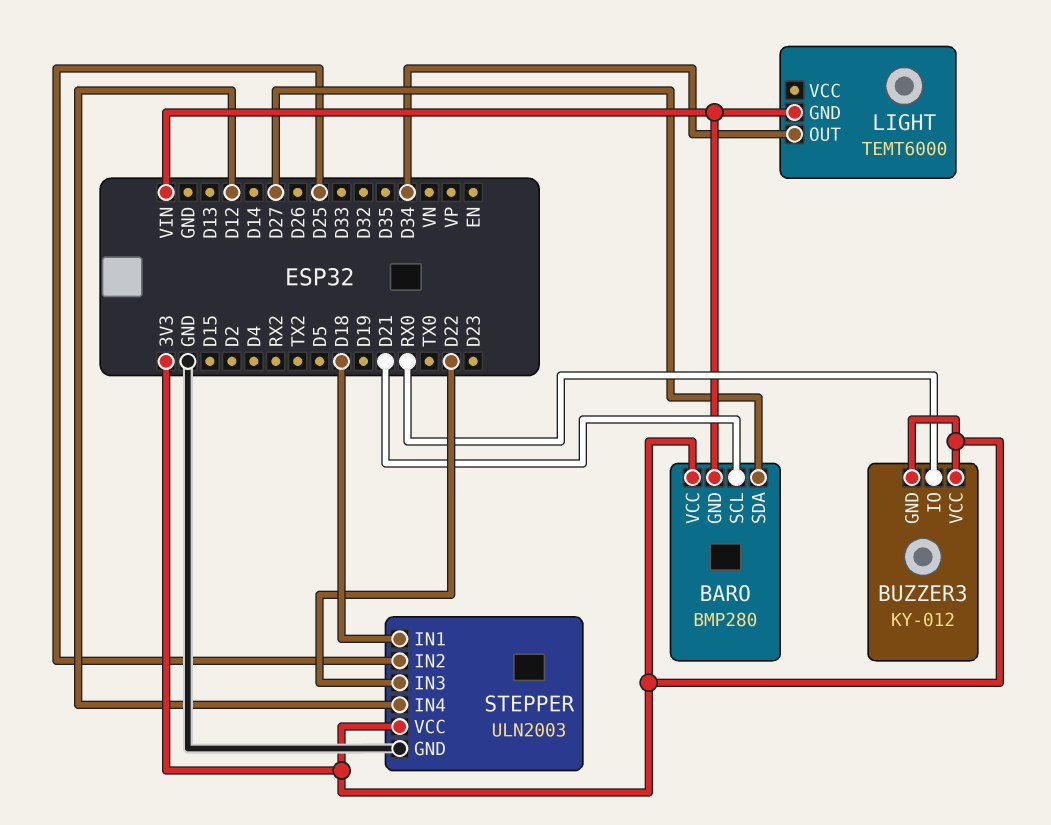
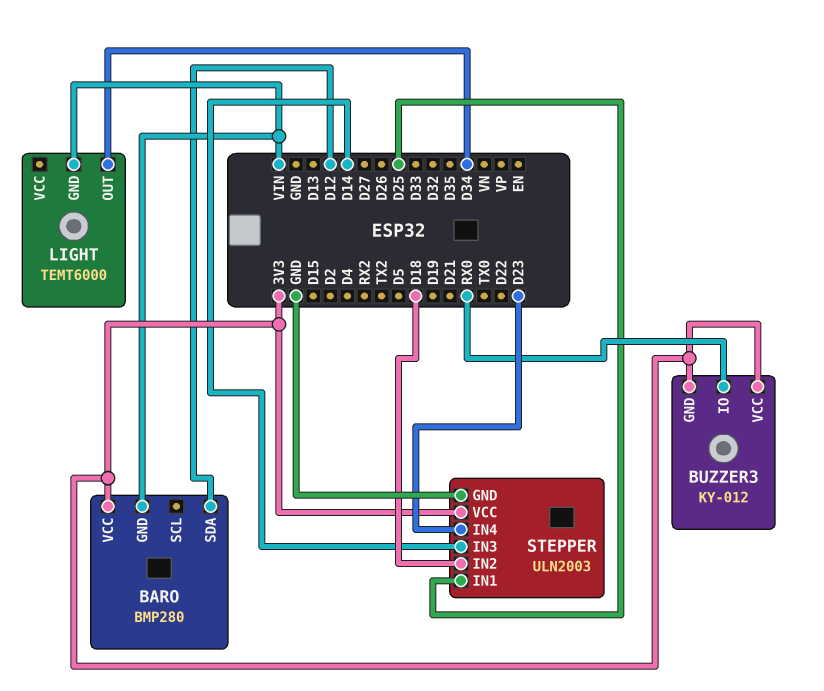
BARO pin SCL: D21 -> none
BARO pin SDA: D27 -> D12
STEPPER pin IN1: D18 -> D25
STEPPER pin IN2: D25 -> D18
STEPPER pin IN3: D22 -> D14
STEPPER pin IN4: D12 -> D23

